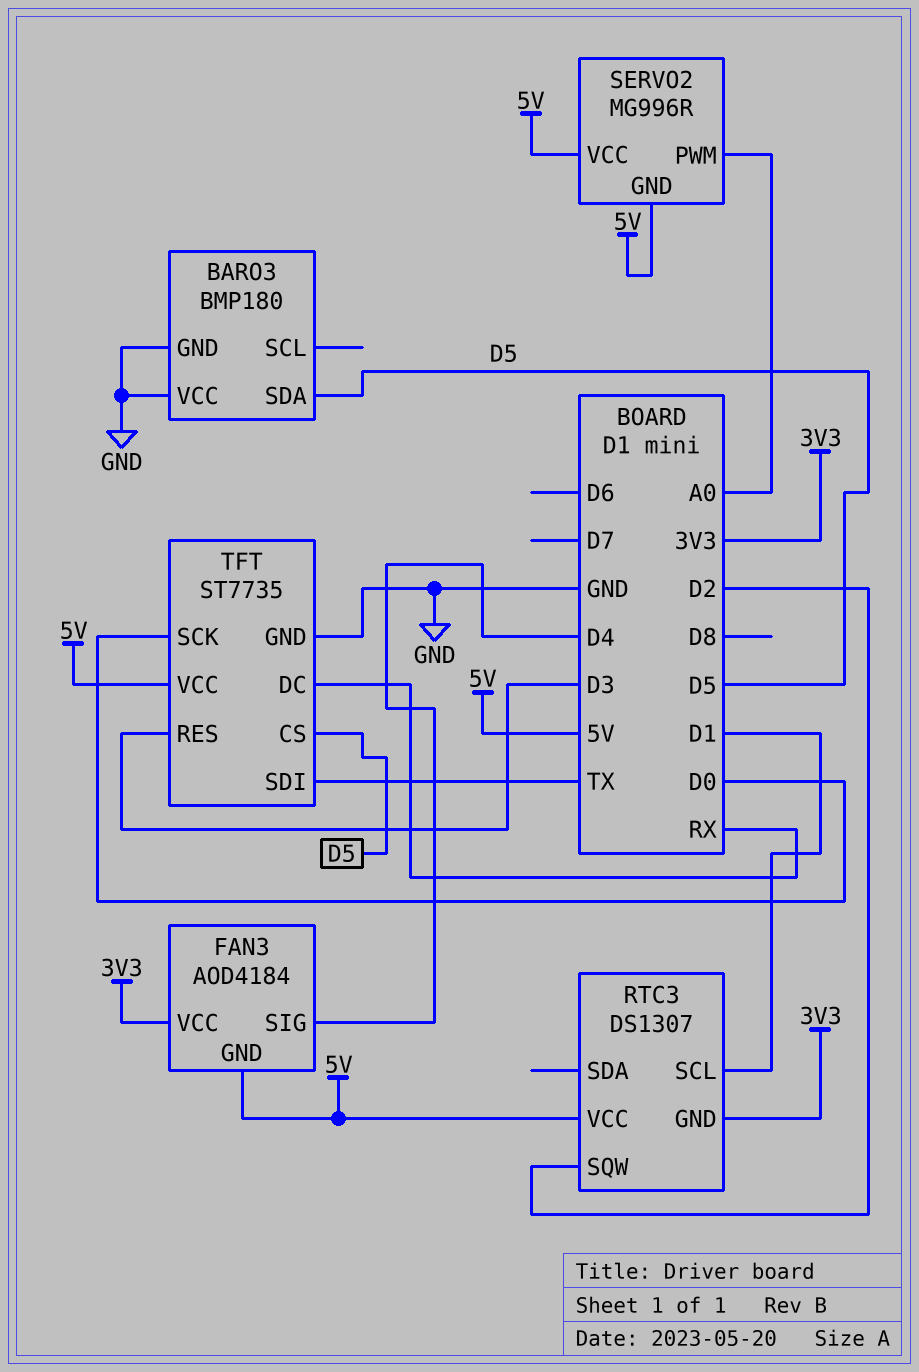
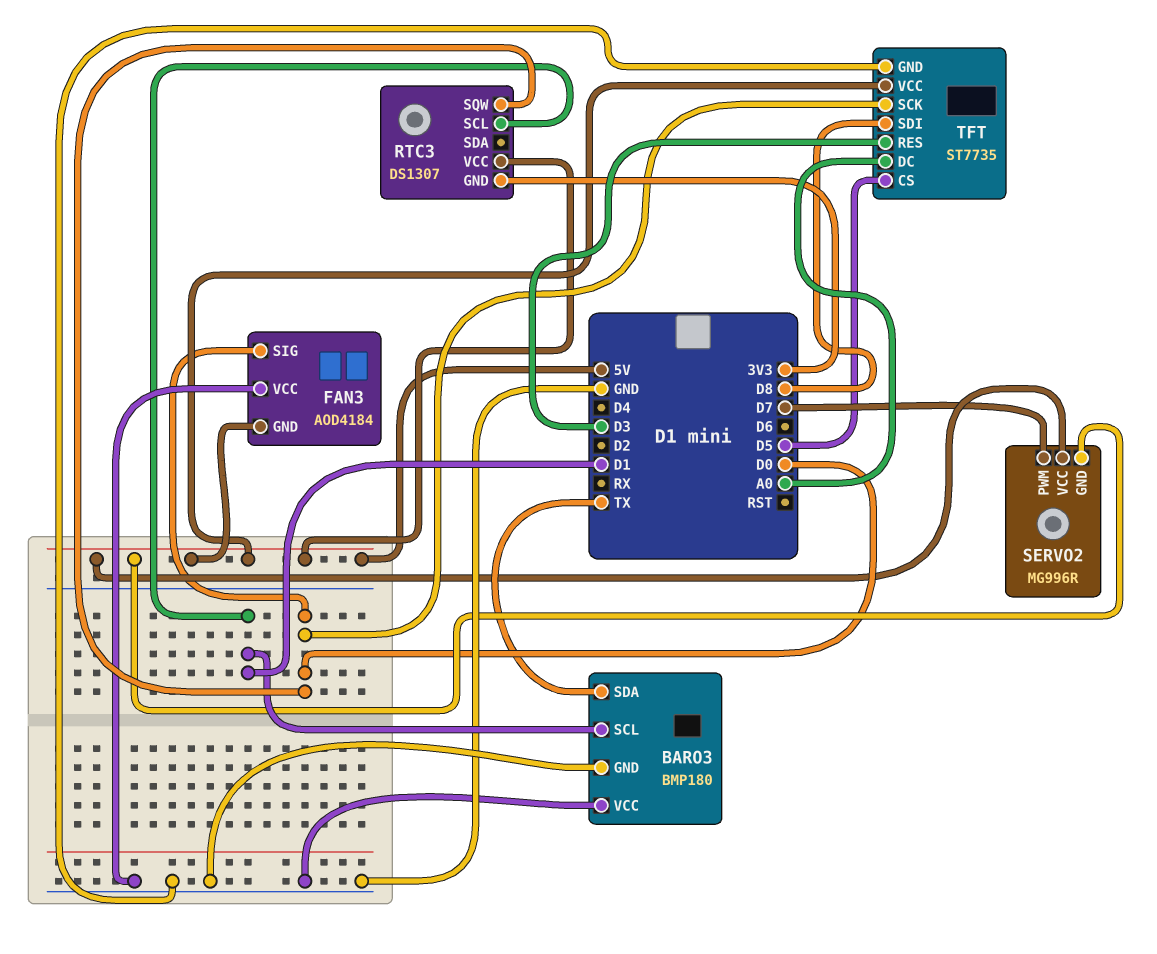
BARO3 pin SCL: none -> D1
BARO3 pin SDA: D5 -> TX
FAN3 pin SIG: D4 -> D0
FAN3 pin VCC: 3V3 -> GND
RTC3 pin SQW: D2 -> D0
SERVO2 pin PWM: A0 -> D7
TFT pin DC: RX -> A0
TFT pin SDI: TX -> D8

